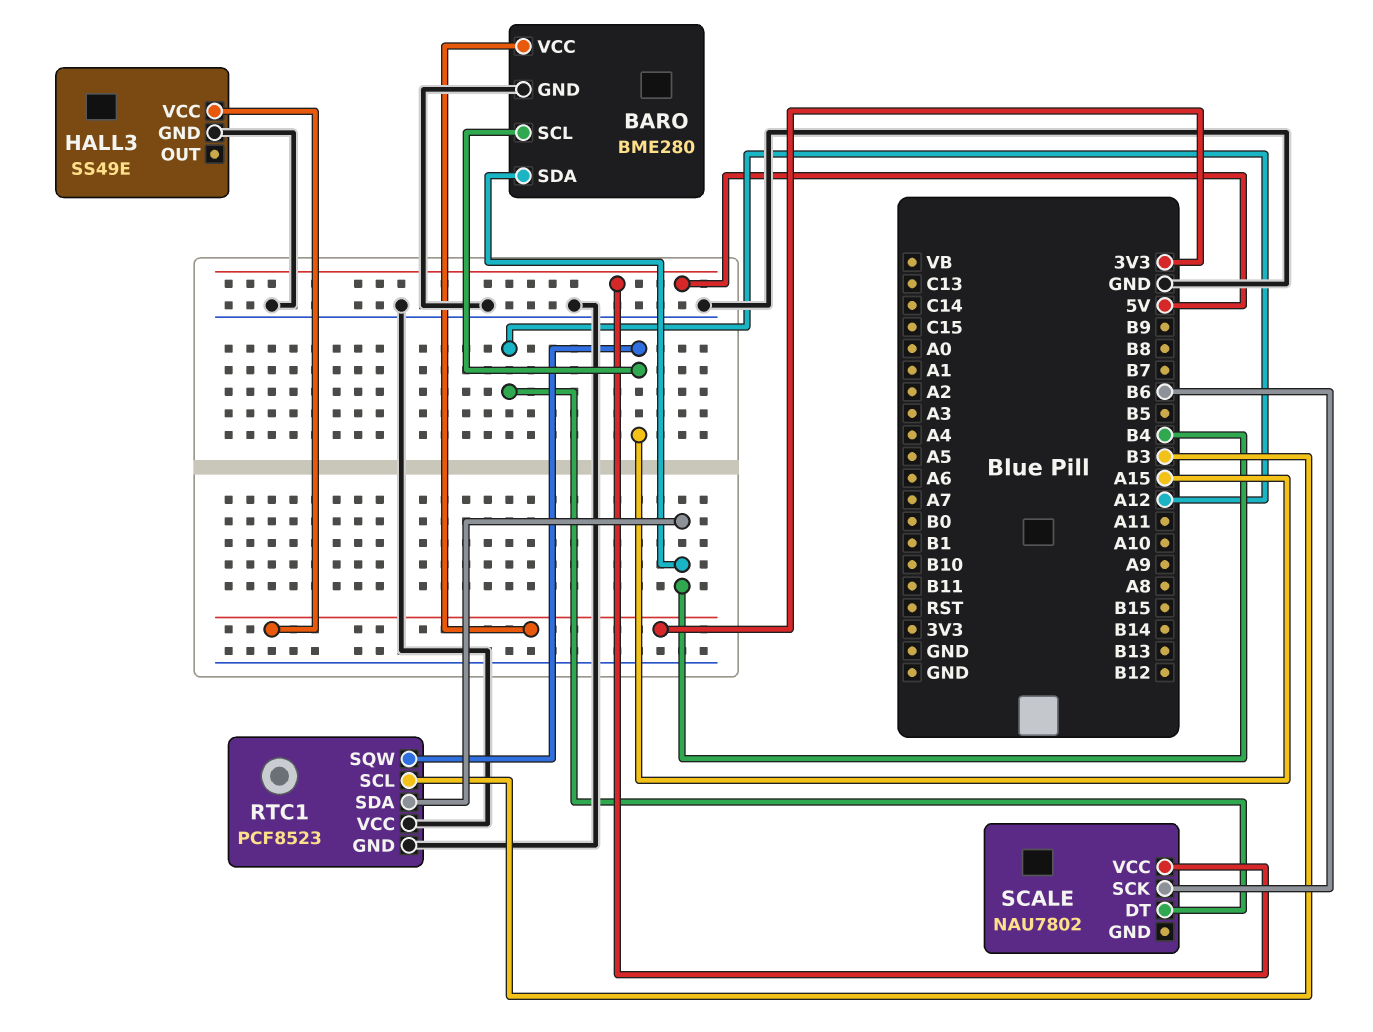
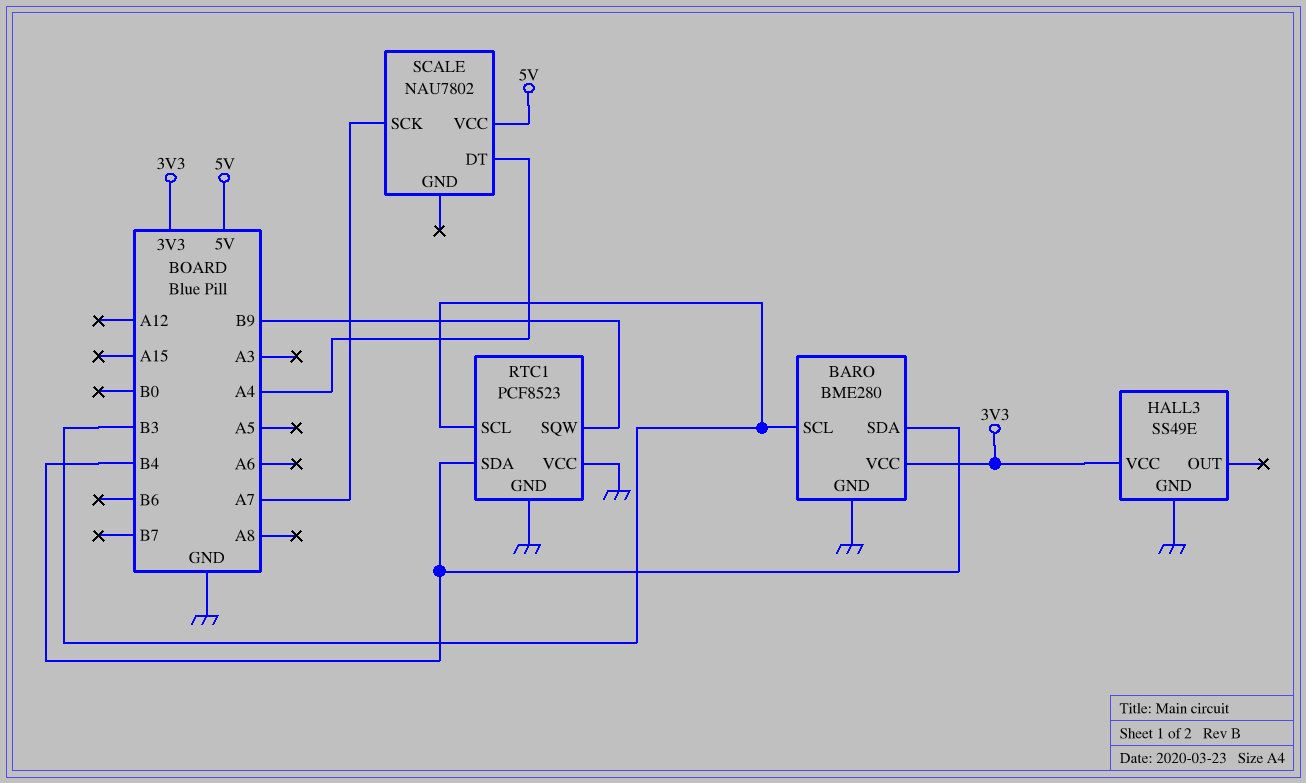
BARO pin SCL: A15 -> B3
RTC1 pin SQW: A15 -> B9
SCALE pin DT: A12 -> A4
SCALE pin SCK: B6 -> A7

